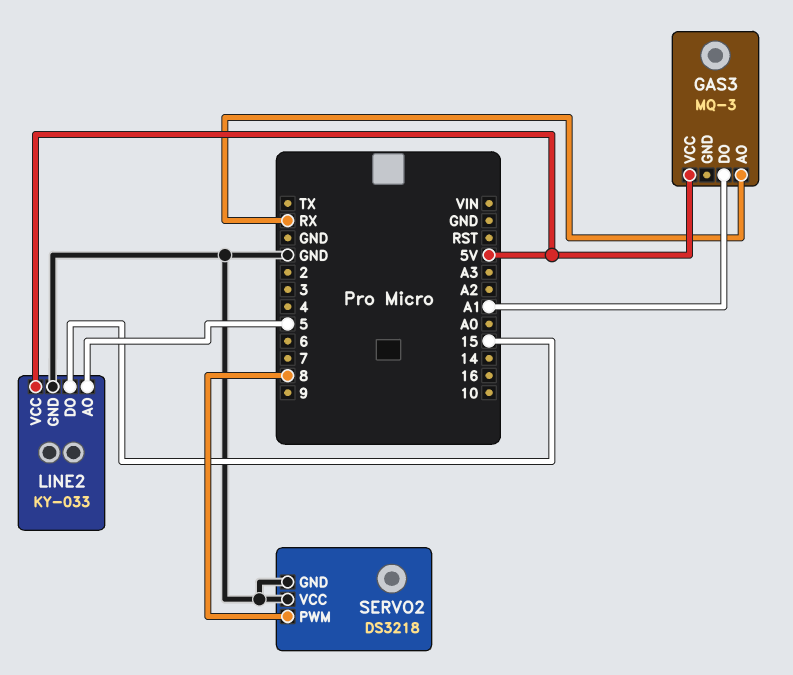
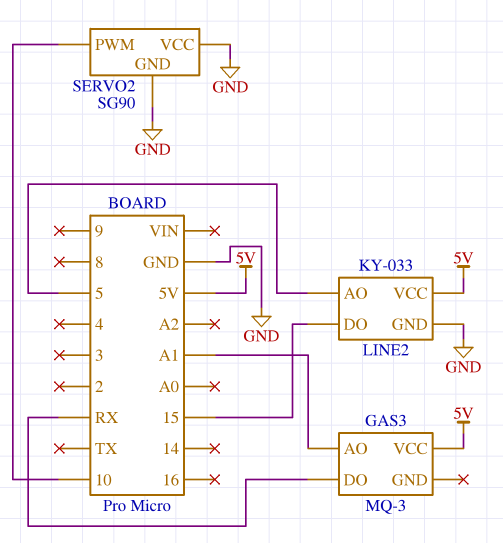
GAS3 pin AO: RX -> A1
GAS3 pin DO: A1 -> RX
SERVO2: DS3218 -> SG90
SERVO2 pin PWM: 8 -> 10

